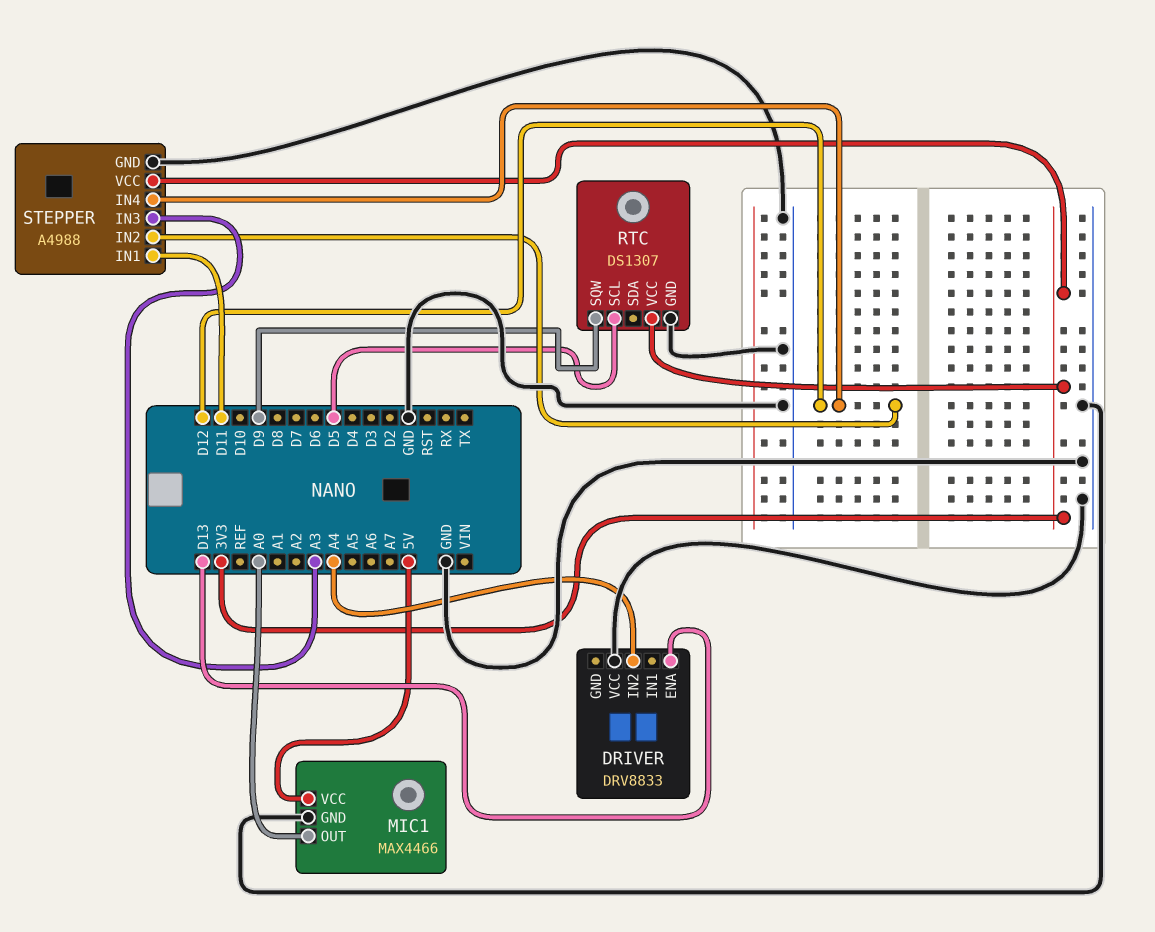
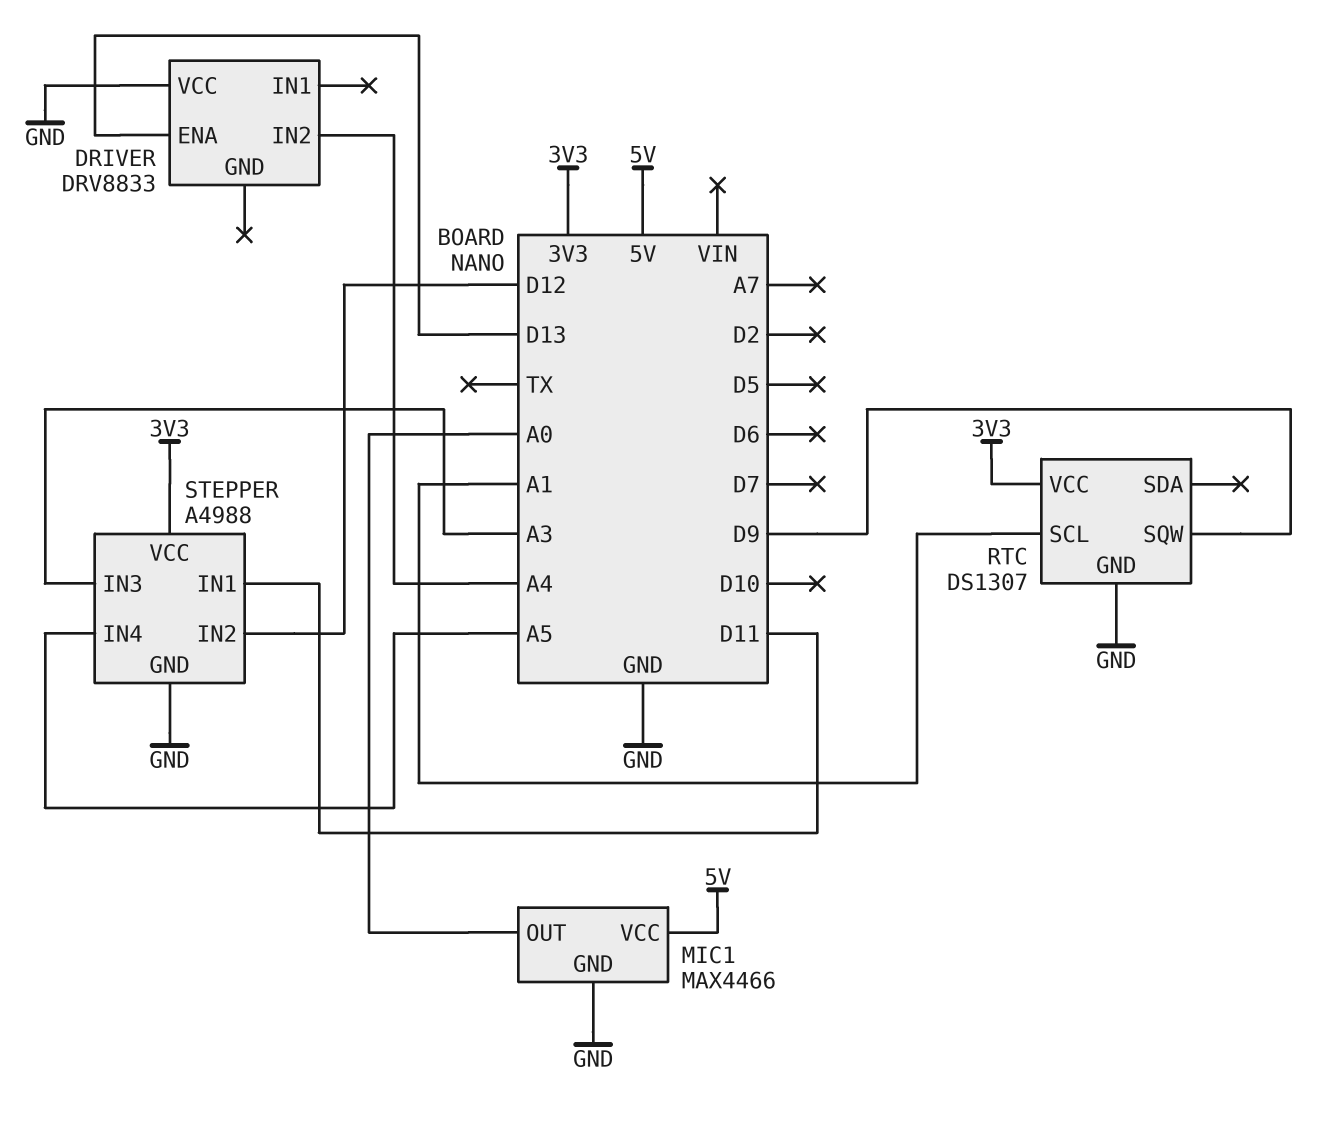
RTC pin SCL: D5 -> A1
STEPPER pin IN4: D12 -> A5

